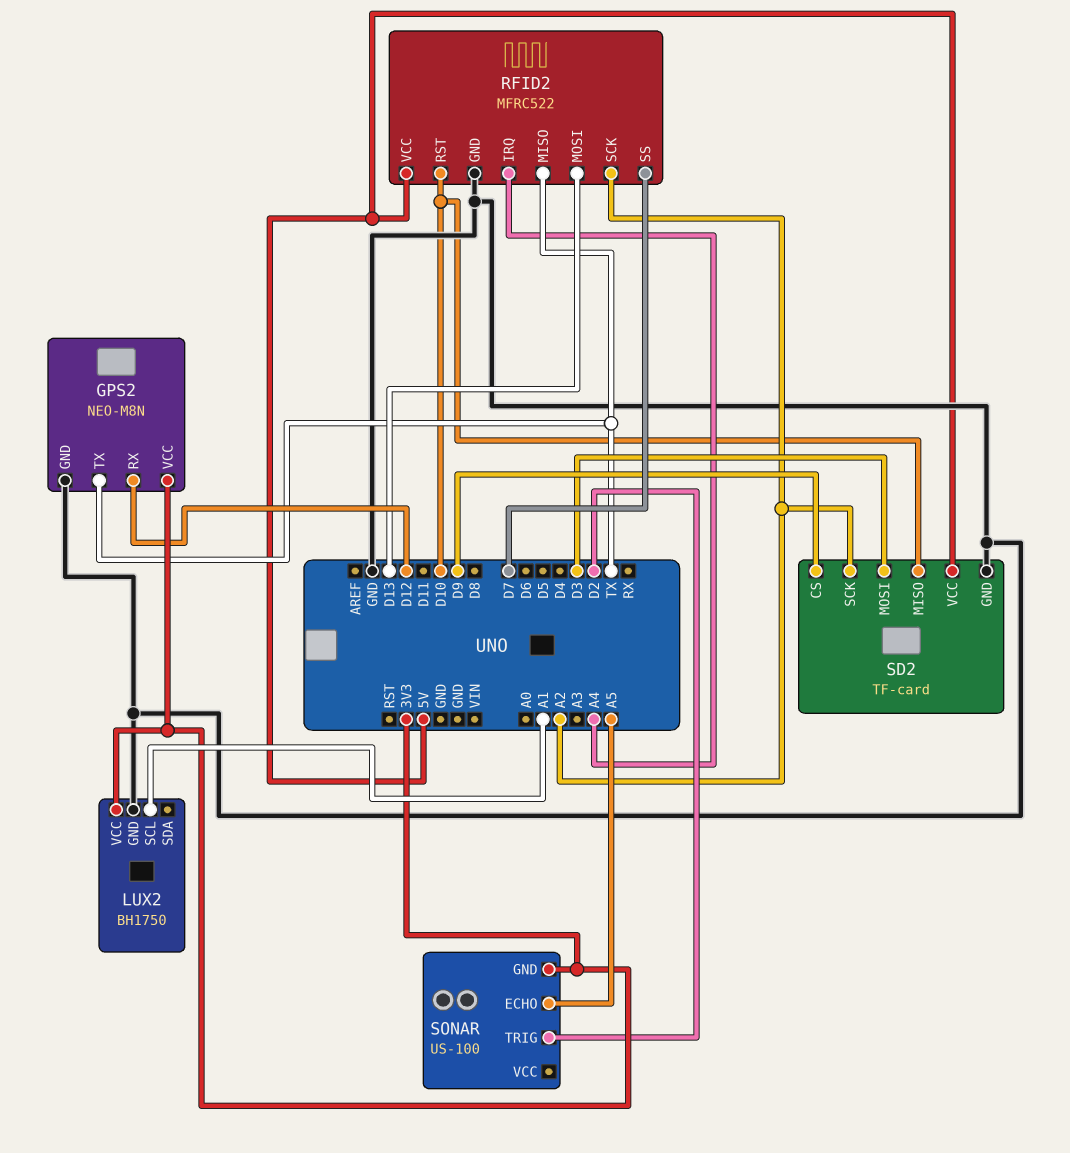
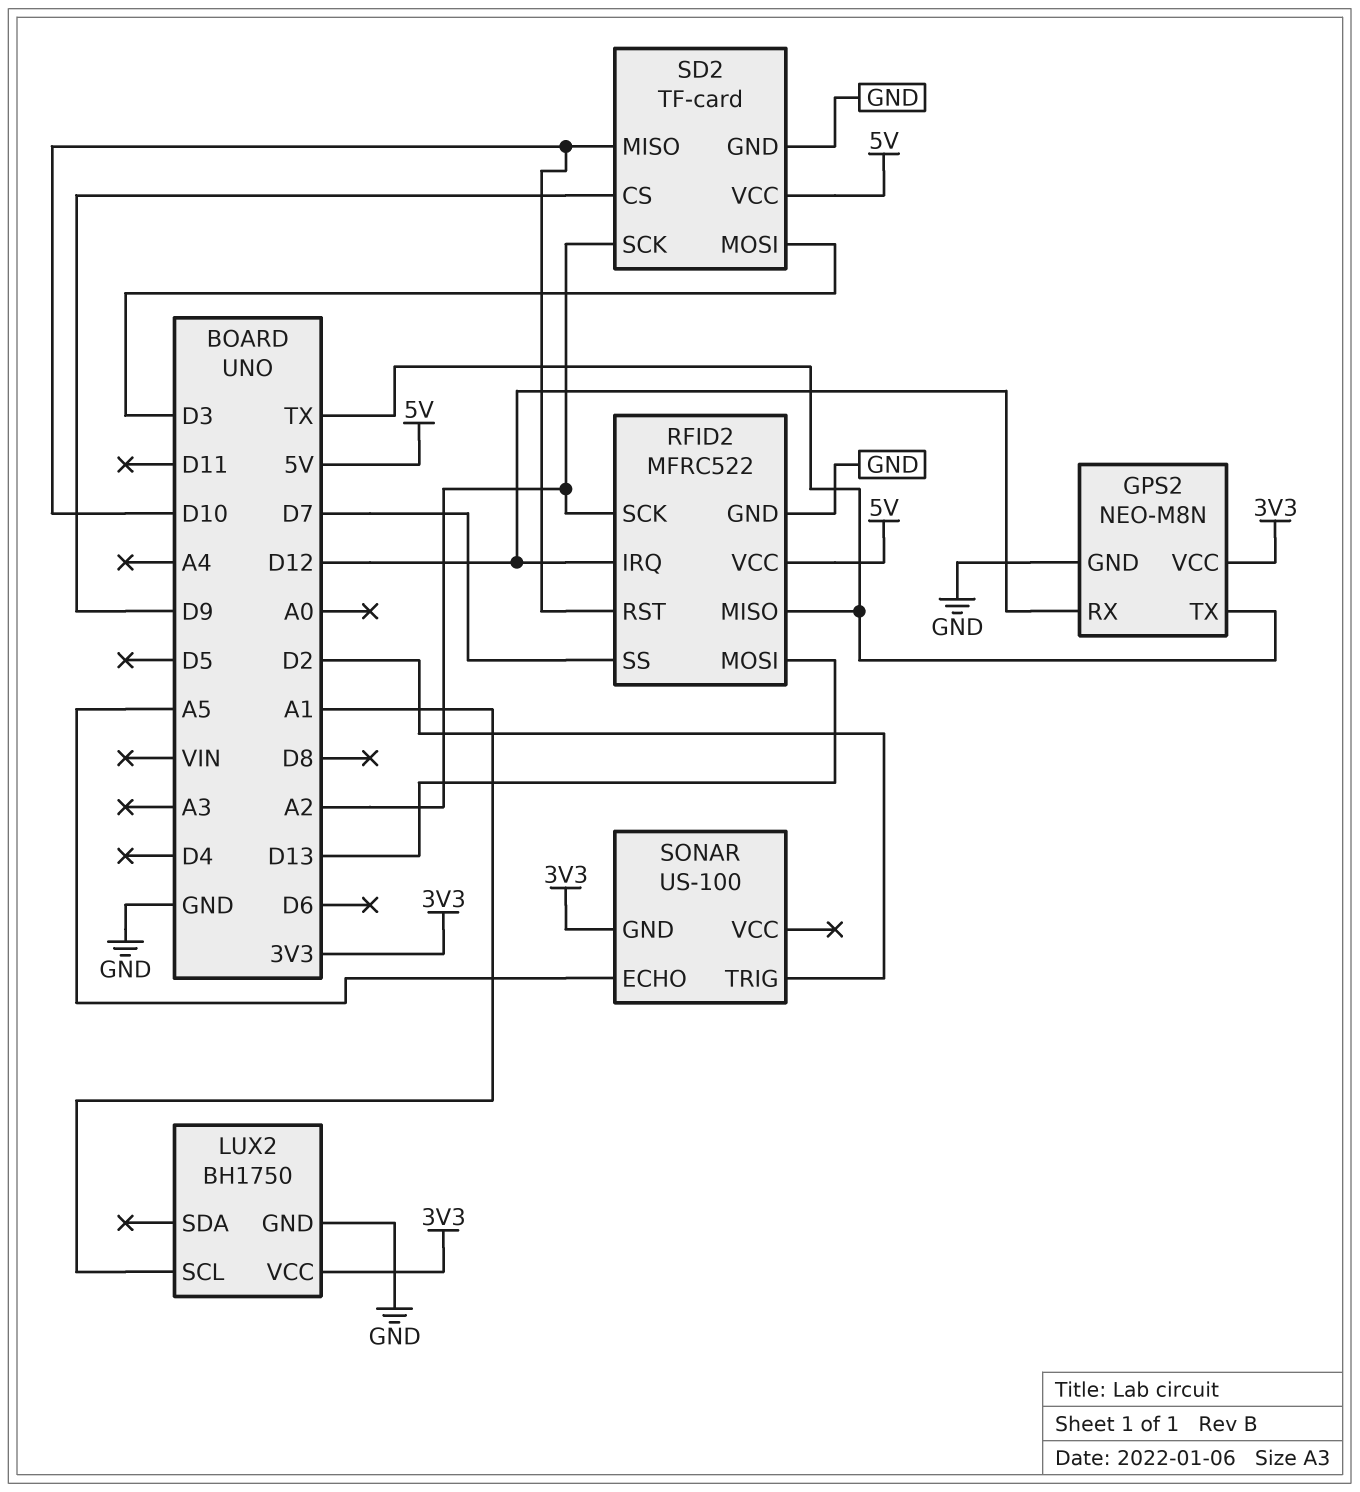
RFID2 pin IRQ: A4 -> D12

